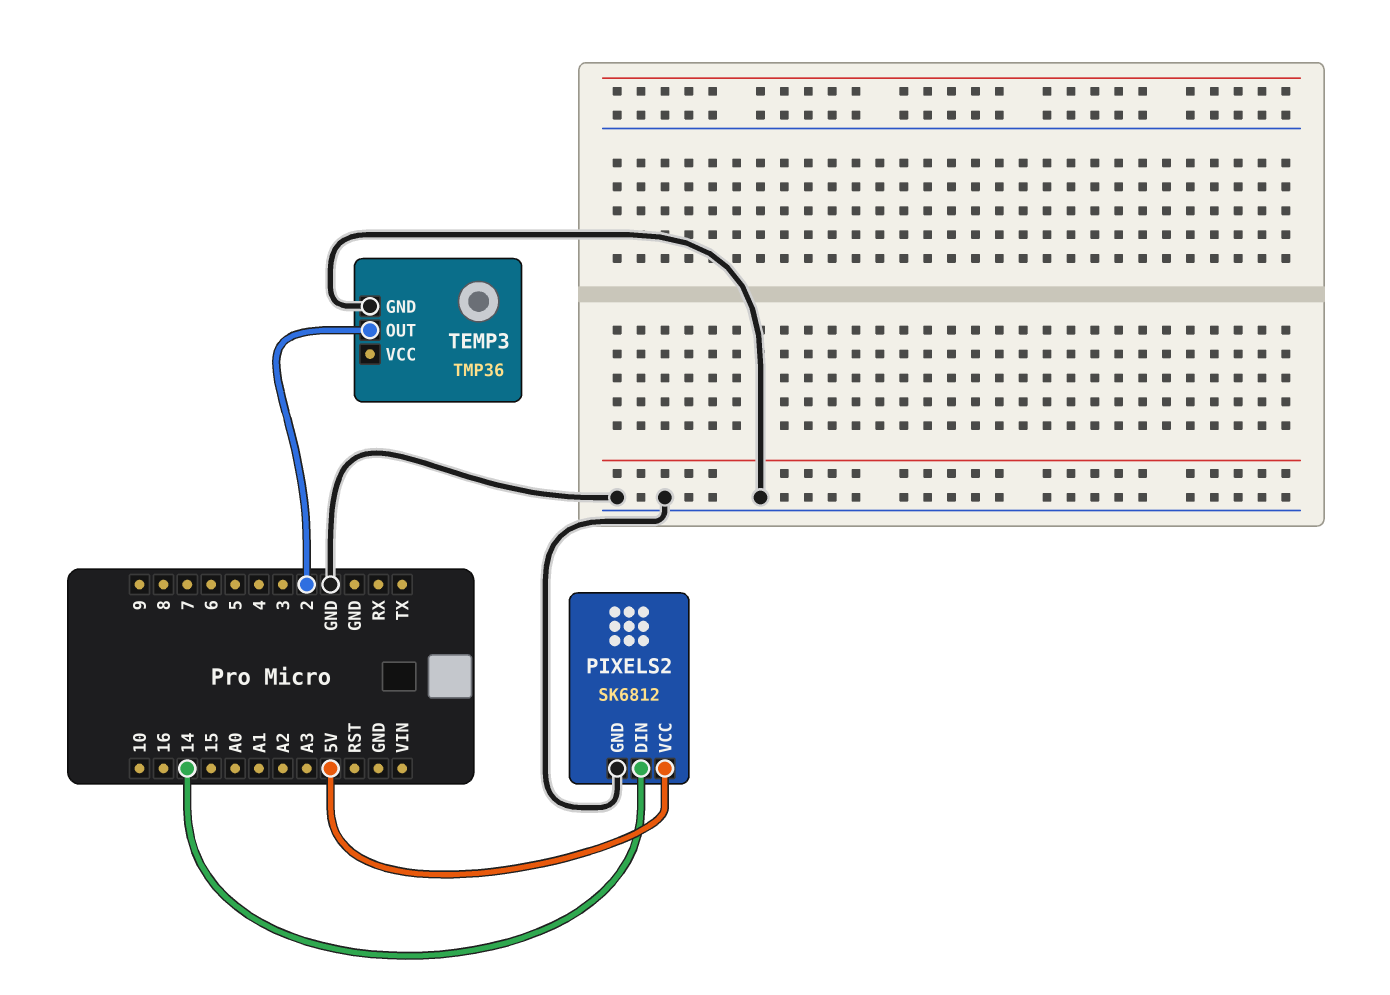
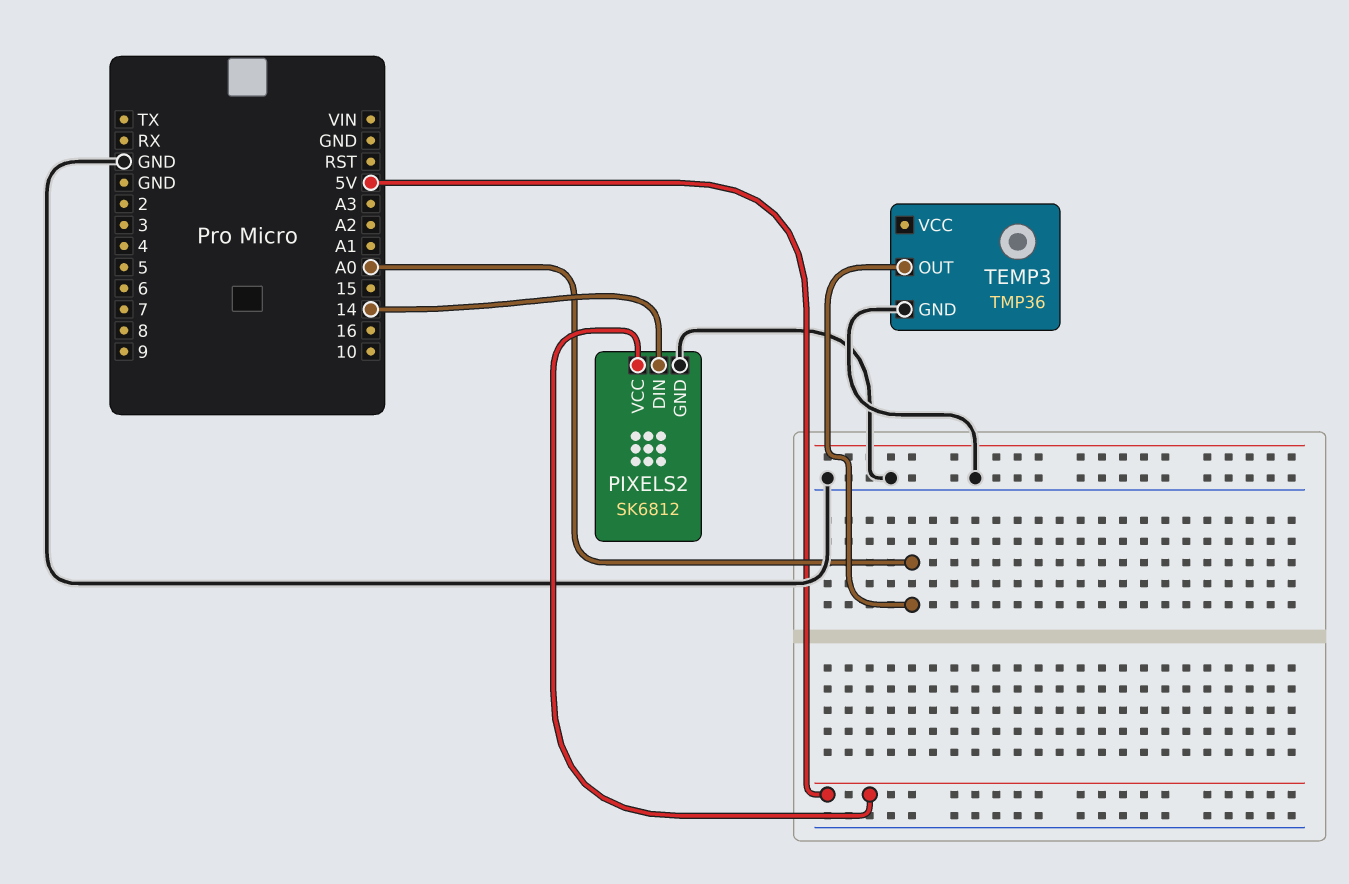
TEMP3 pin OUT: 2 -> A0

